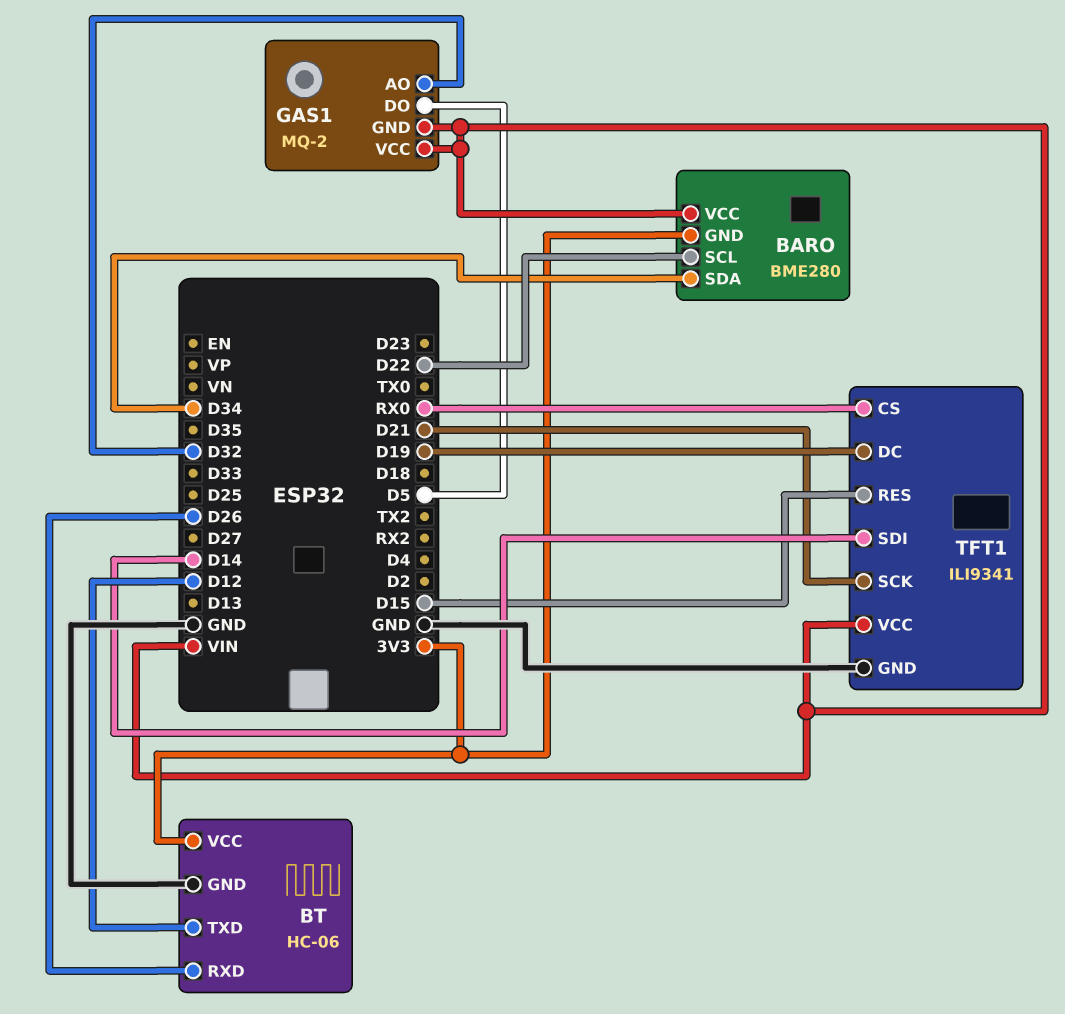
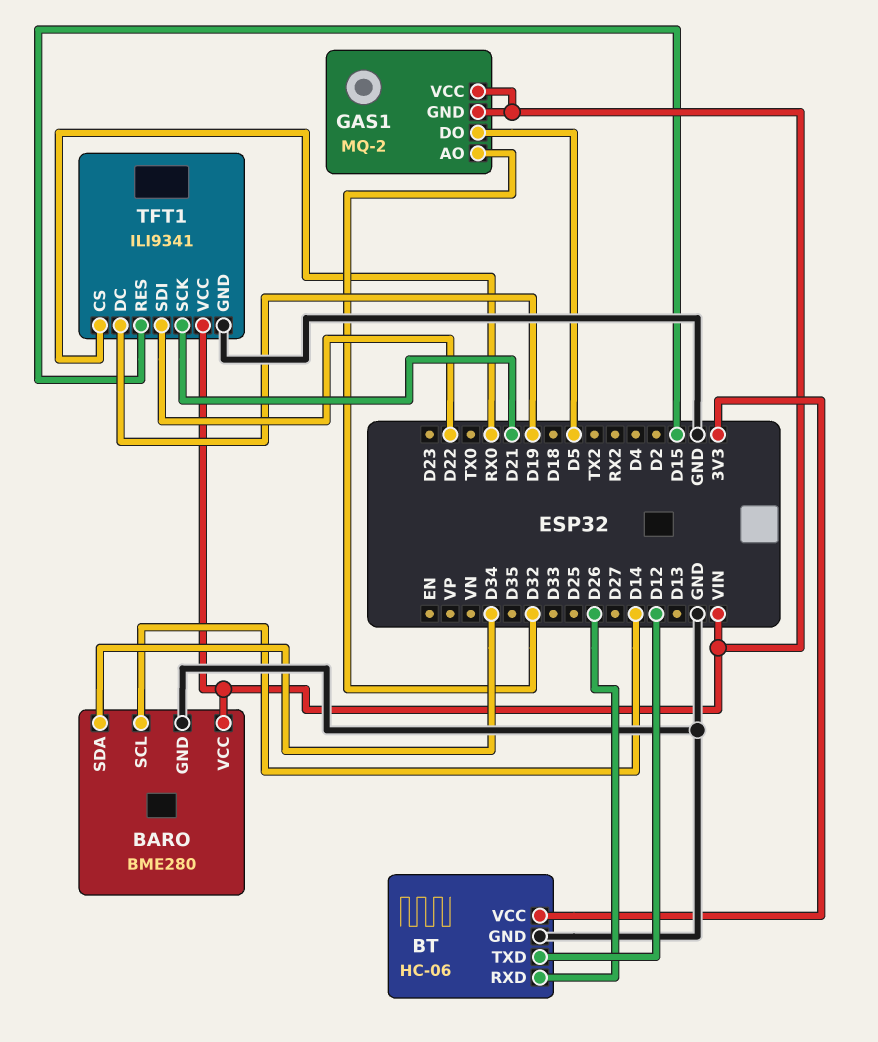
BARO pin GND: 3V3 -> GND
BARO pin SCL: D22 -> D14
TFT1 pin SDI: D14 -> D22

